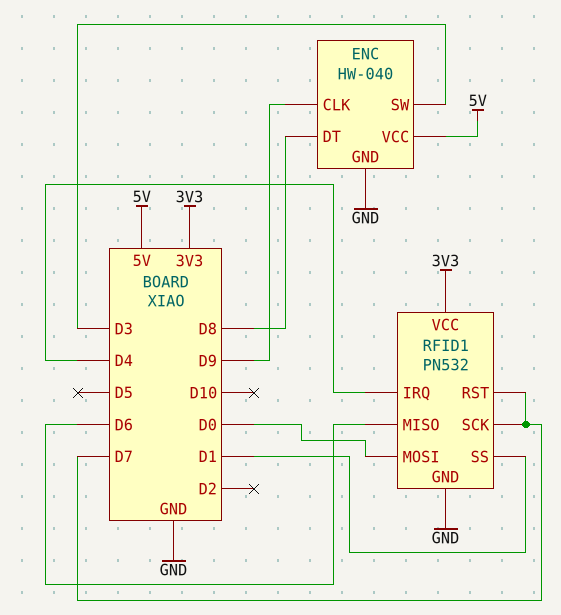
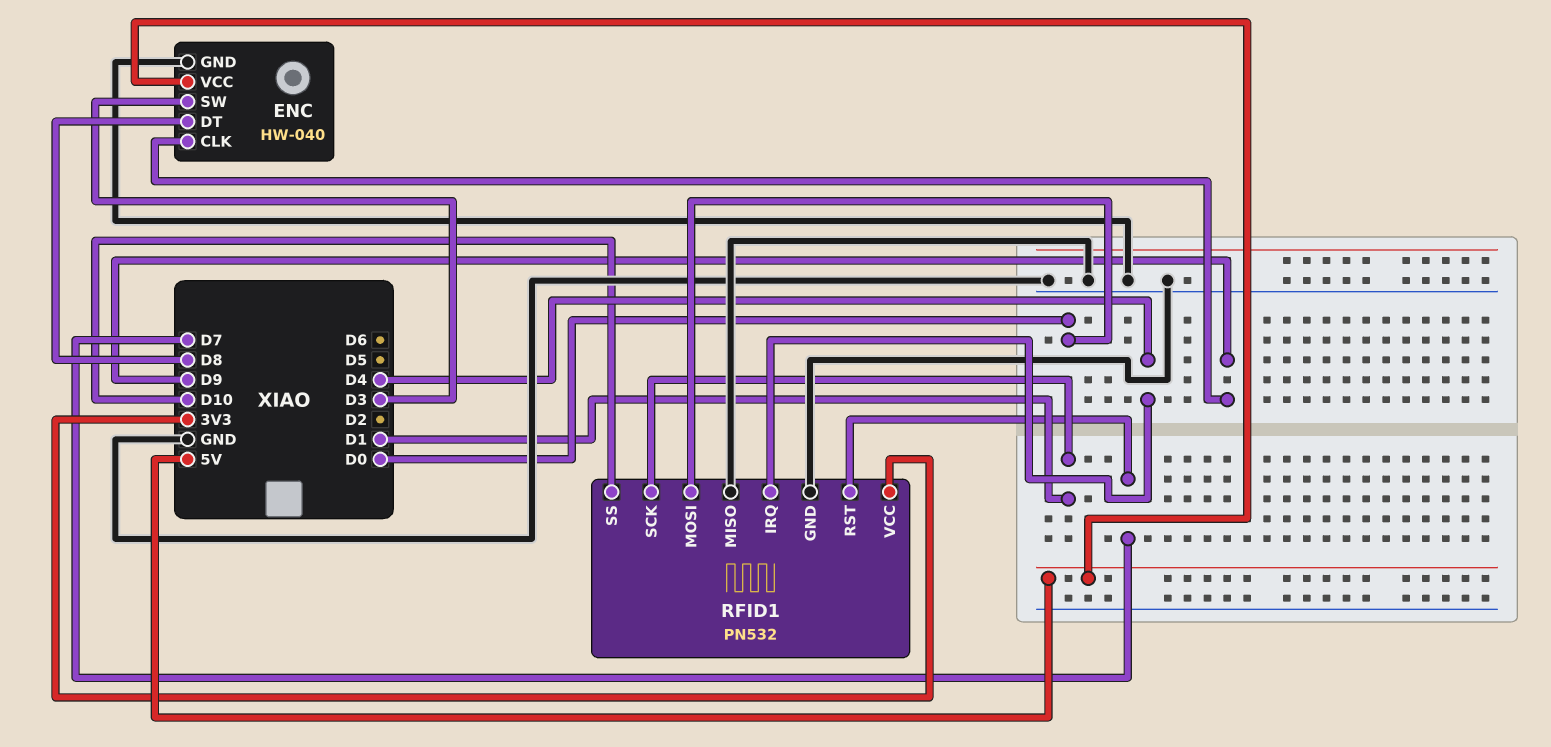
RFID1 pin MISO: D6 -> GND
RFID1 pin SCK: D7 -> D1
RFID1 pin SS: D1 -> D10

